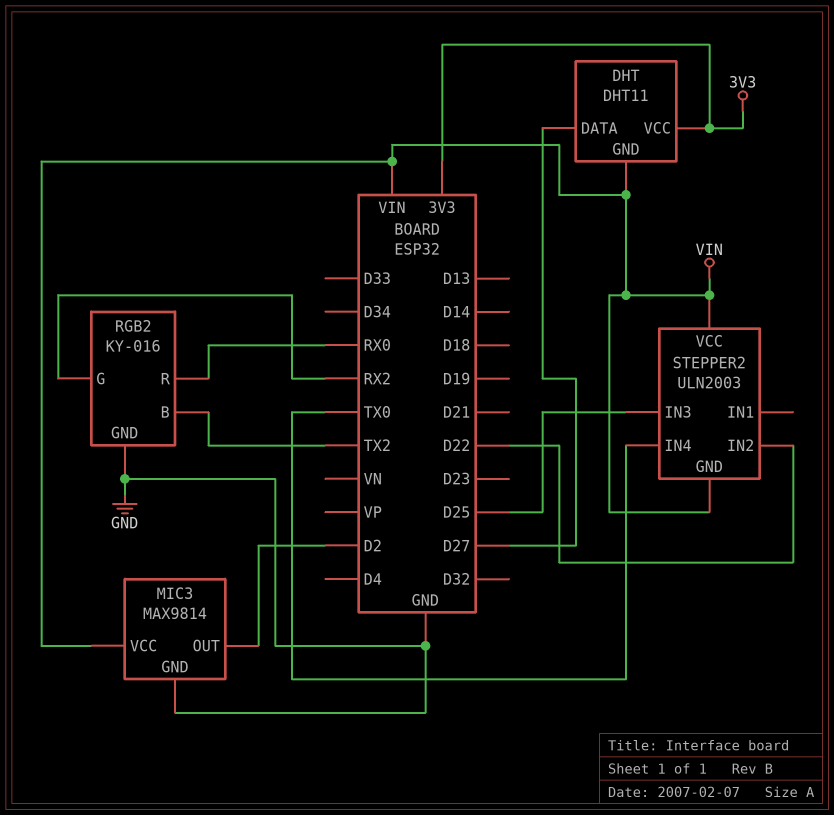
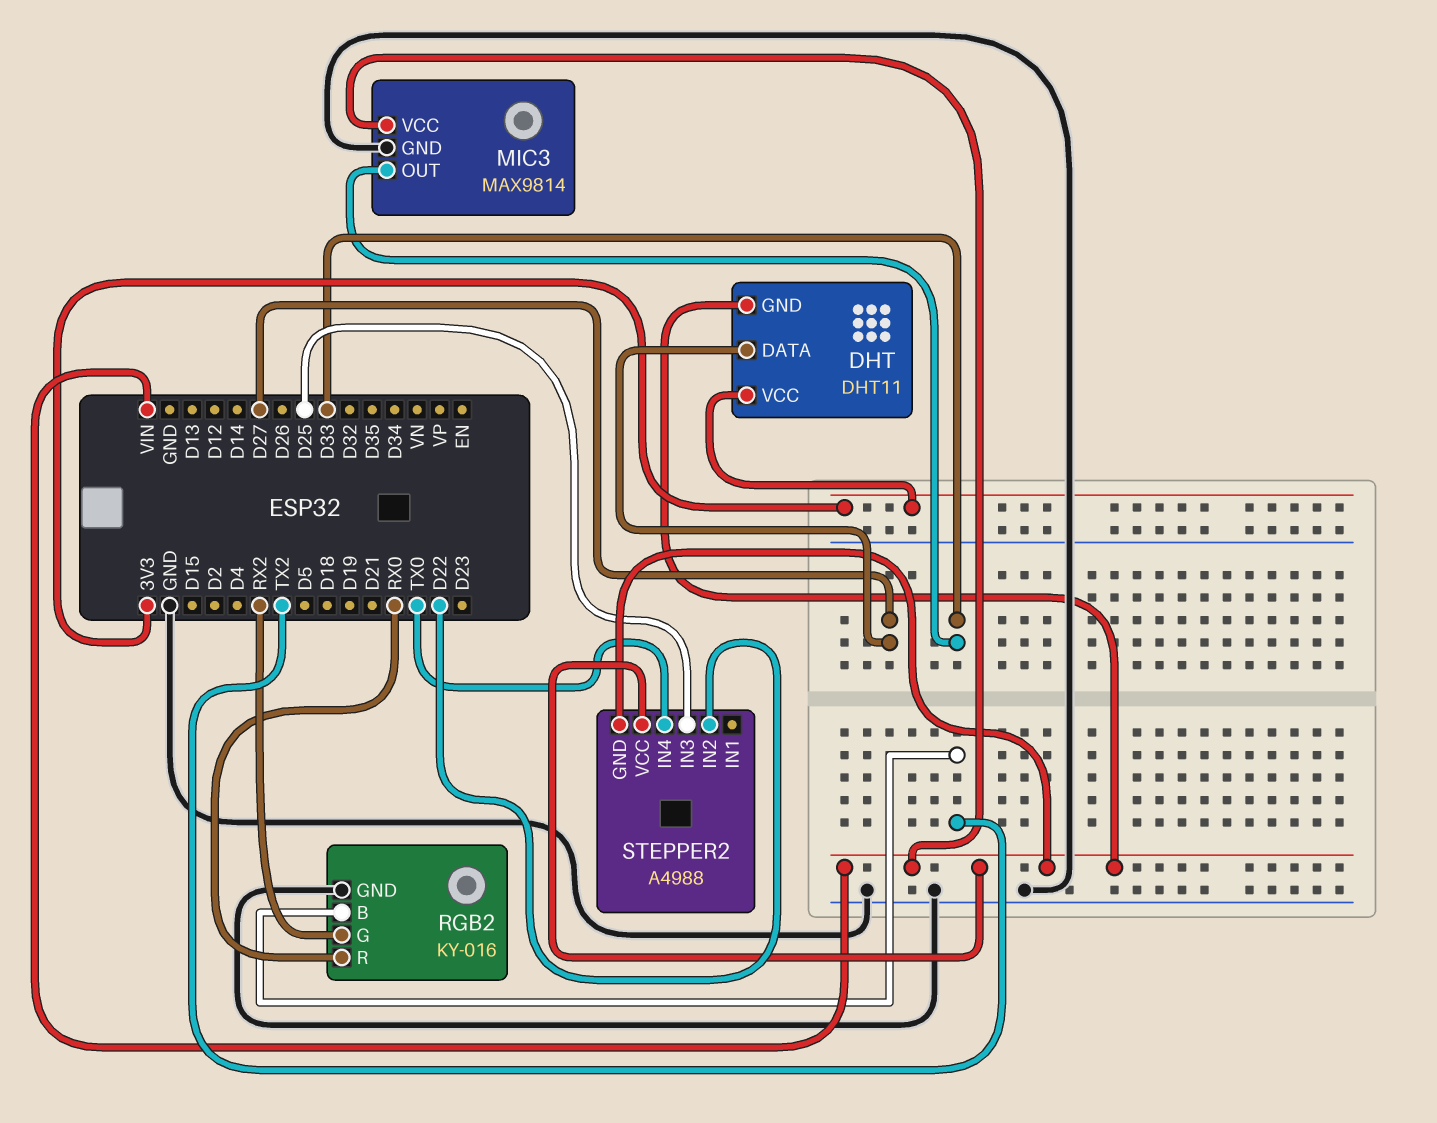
MIC3 pin OUT: D2 -> D33
STEPPER2: ULN2003 -> A4988

